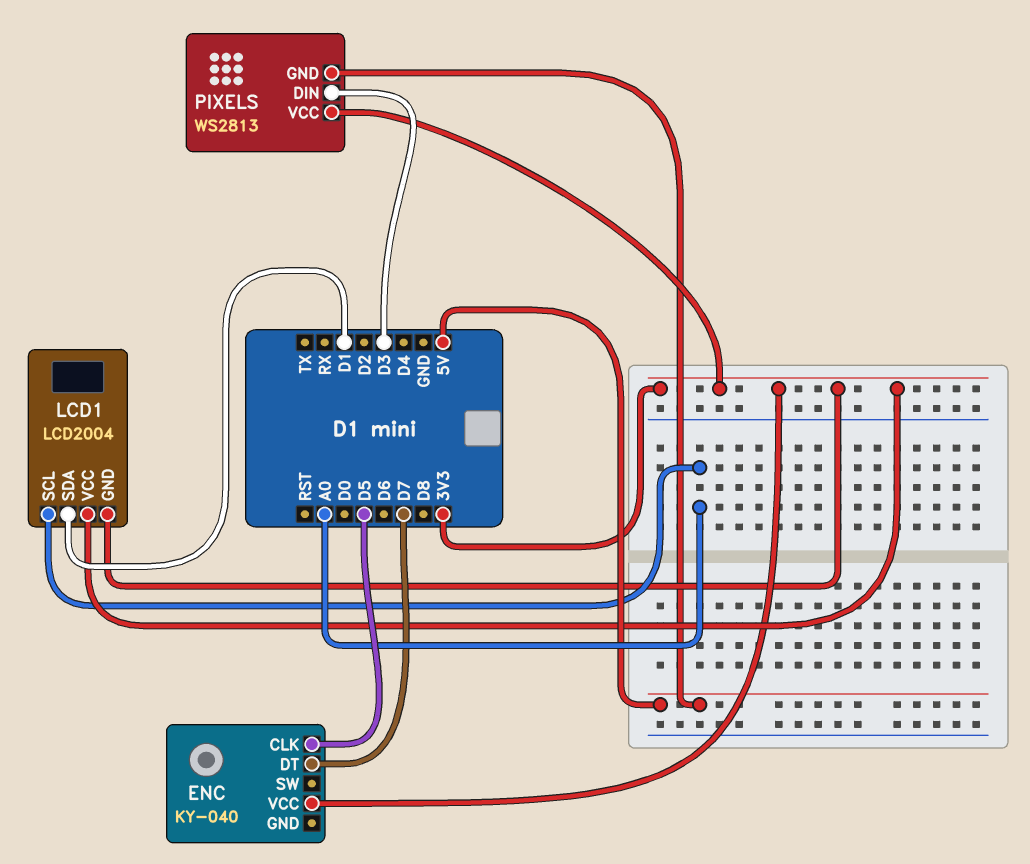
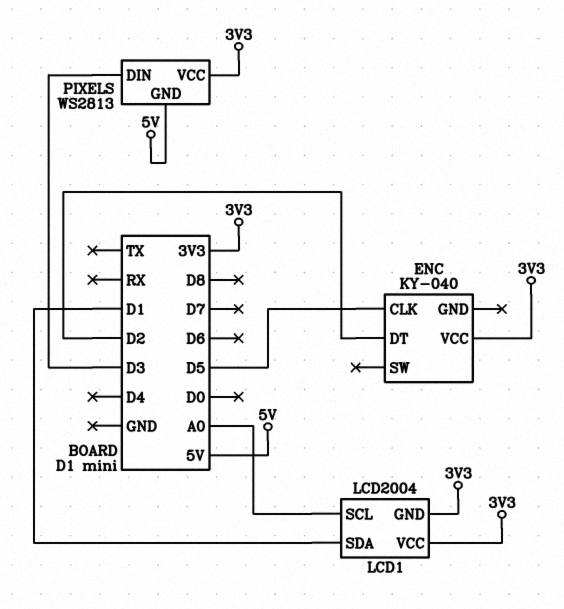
ENC pin DT: D7 -> D2

